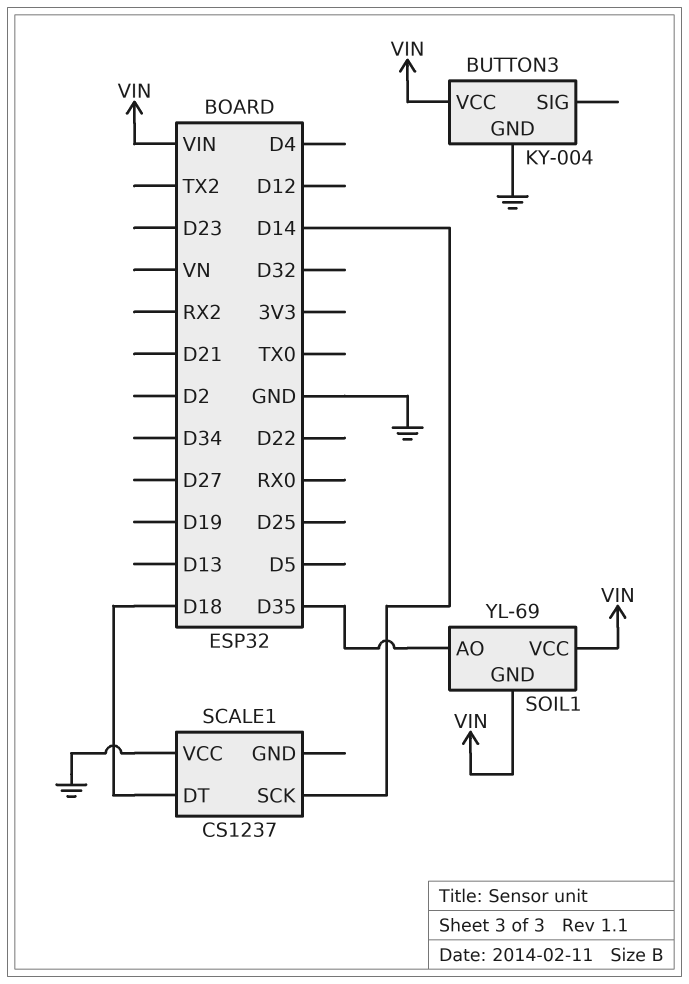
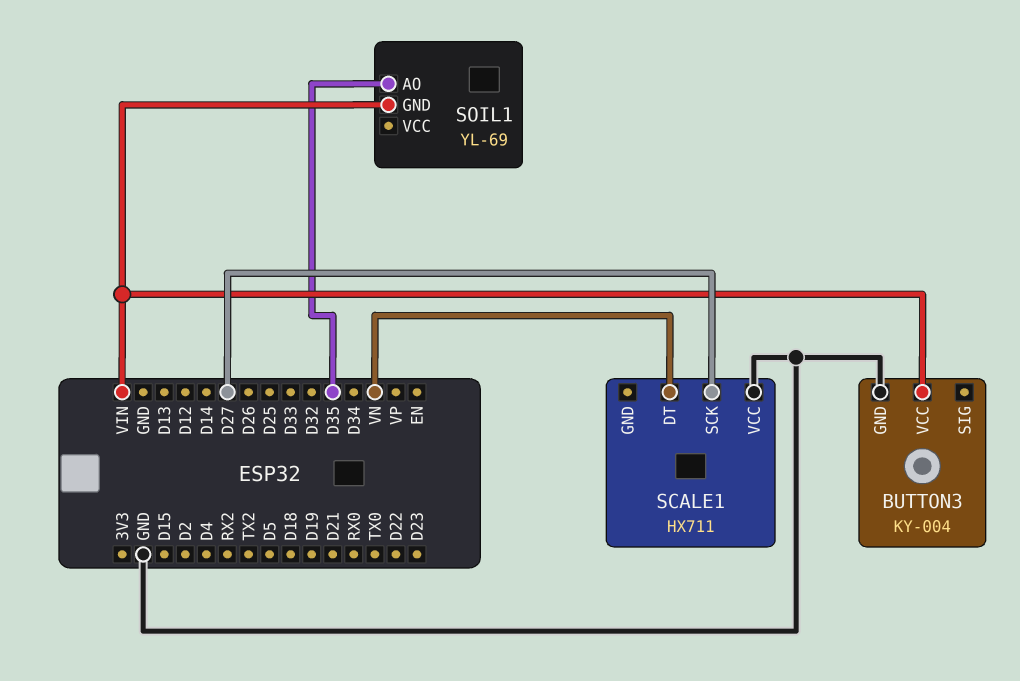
SCALE1: CS1237 -> HX711
SCALE1 pin DT: D18 -> VN
SCALE1 pin SCK: D14 -> D27
SOIL1 pin VCC: VIN -> none

